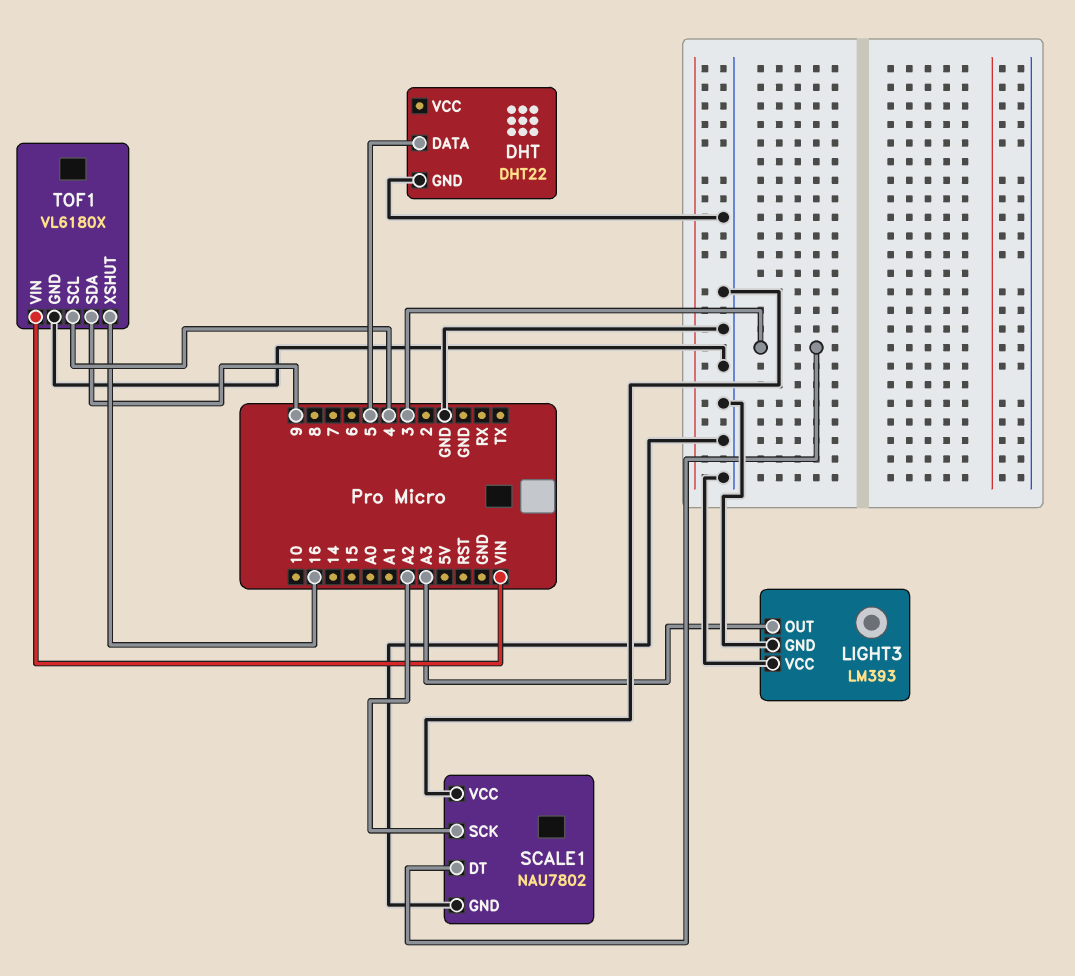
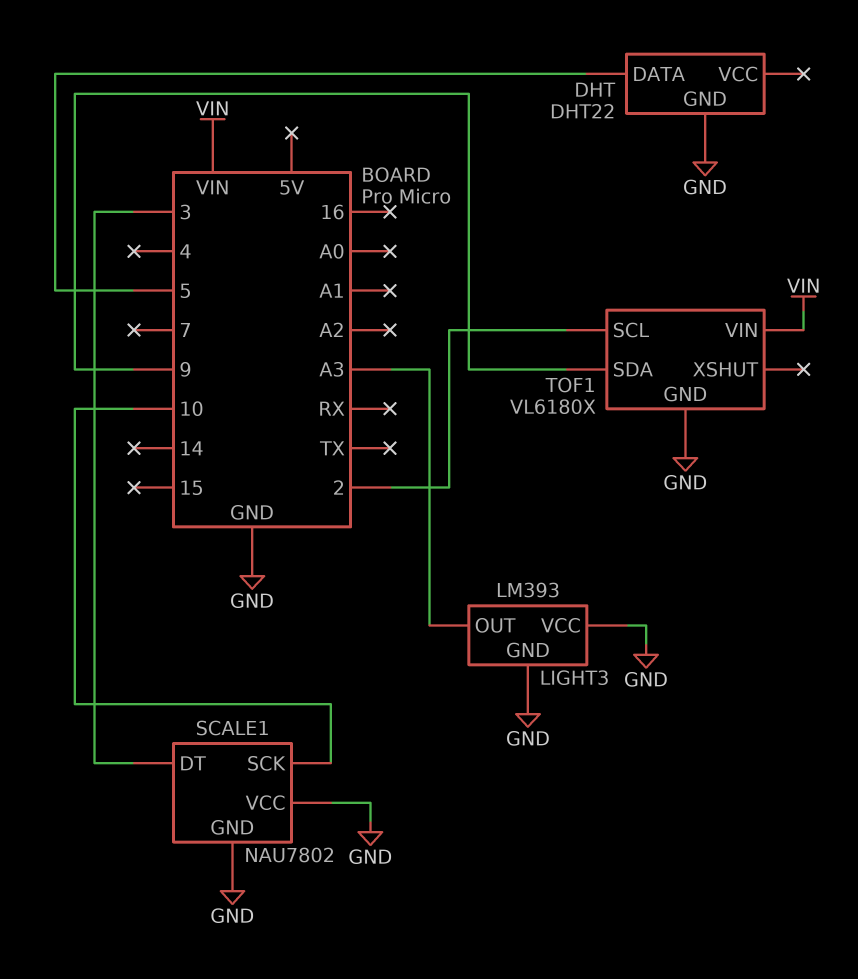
SCALE1 pin SCK: A2 -> 10
TOF1 pin SCL: 4 -> 2
TOF1 pin XSHUT: 16 -> none

